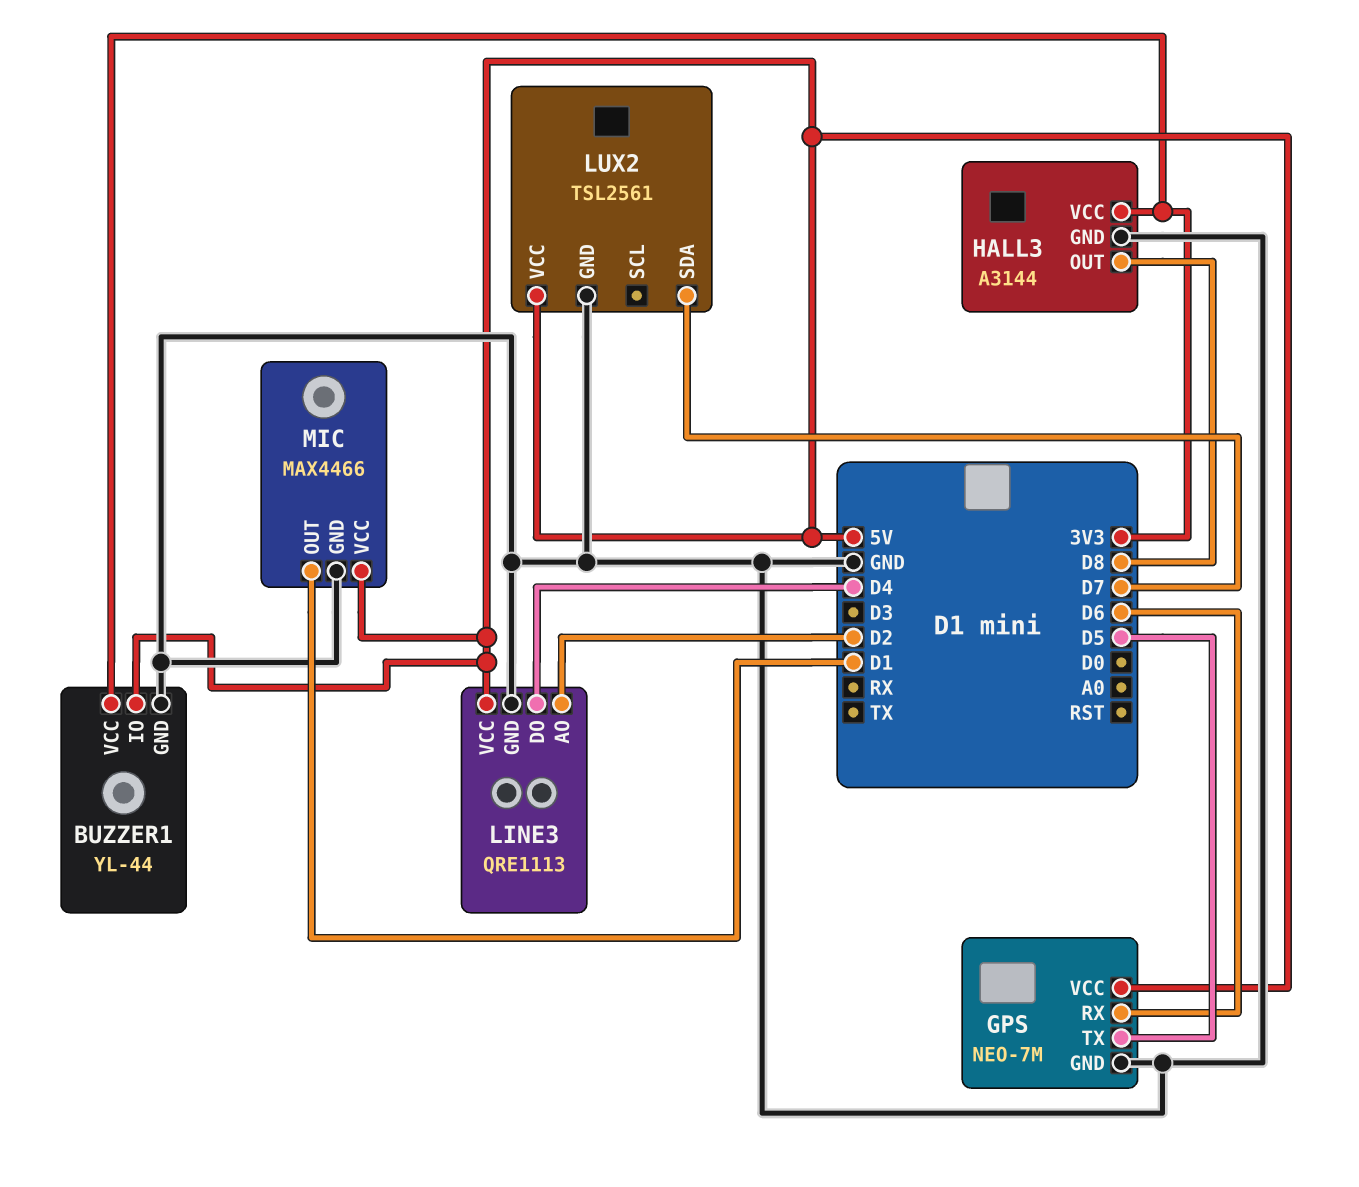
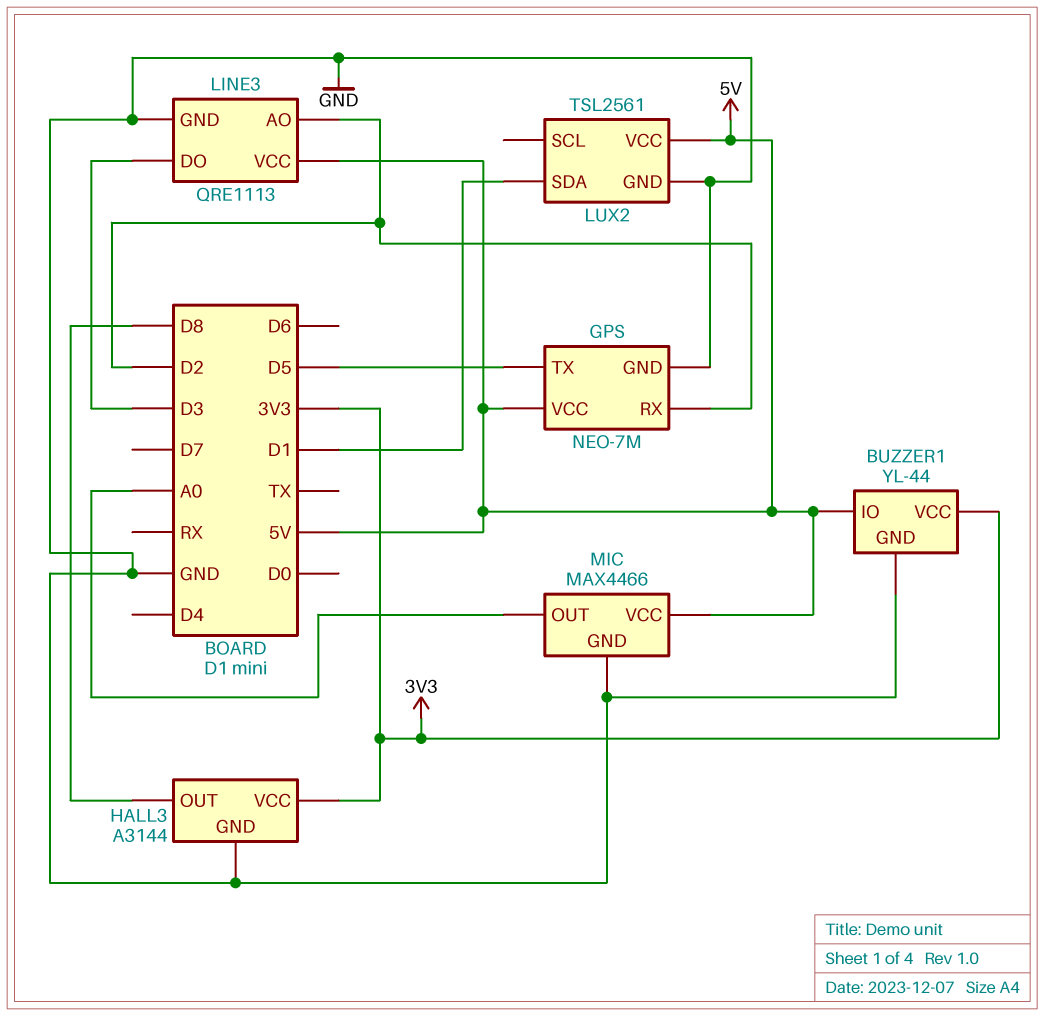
GPS pin RX: D6 -> D2
LINE3 pin DO: D4 -> D3
LUX2 pin SDA: D7 -> D1
MIC pin OUT: D1 -> A0

